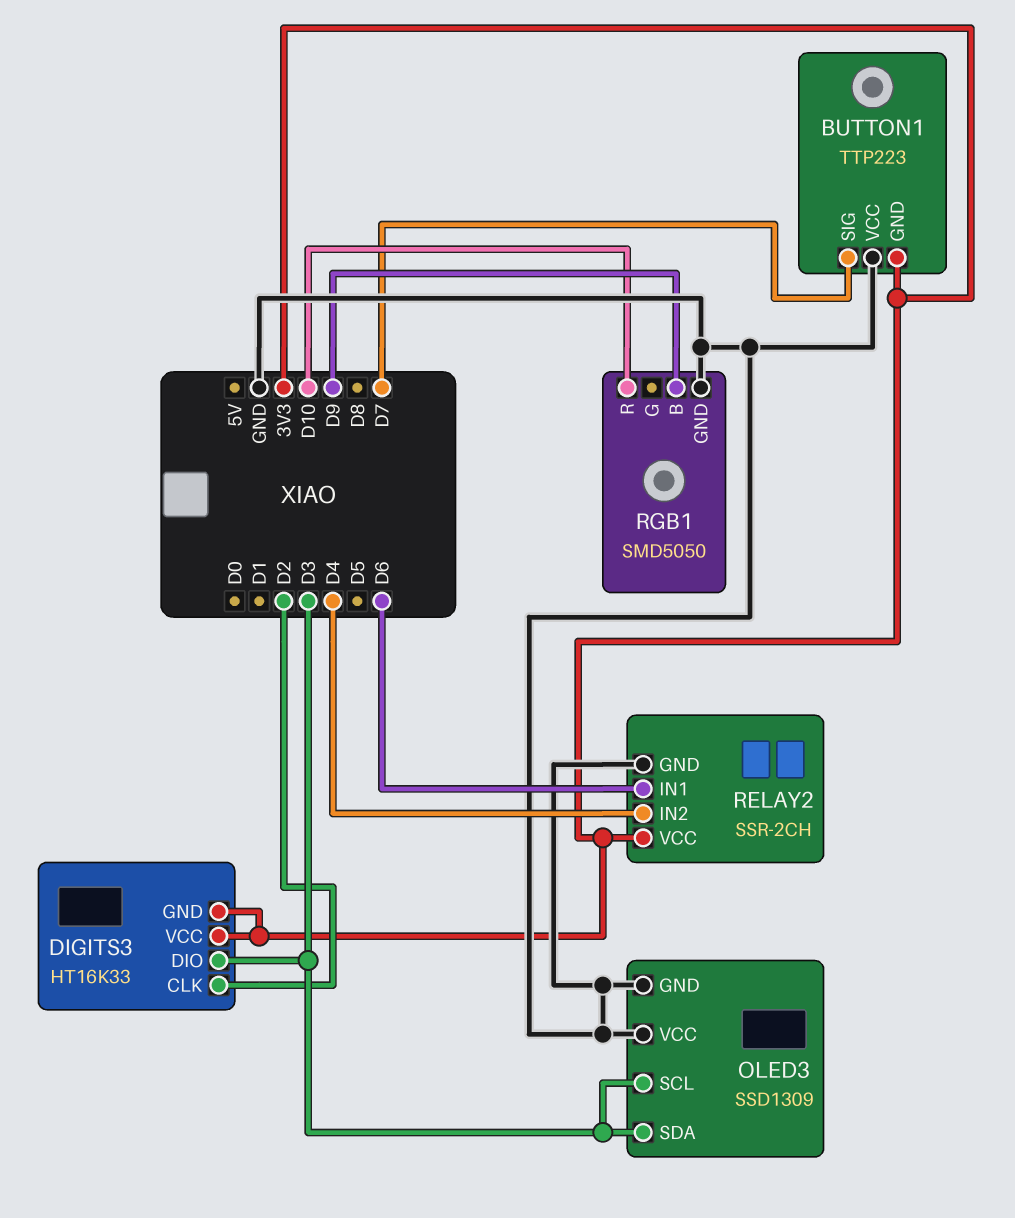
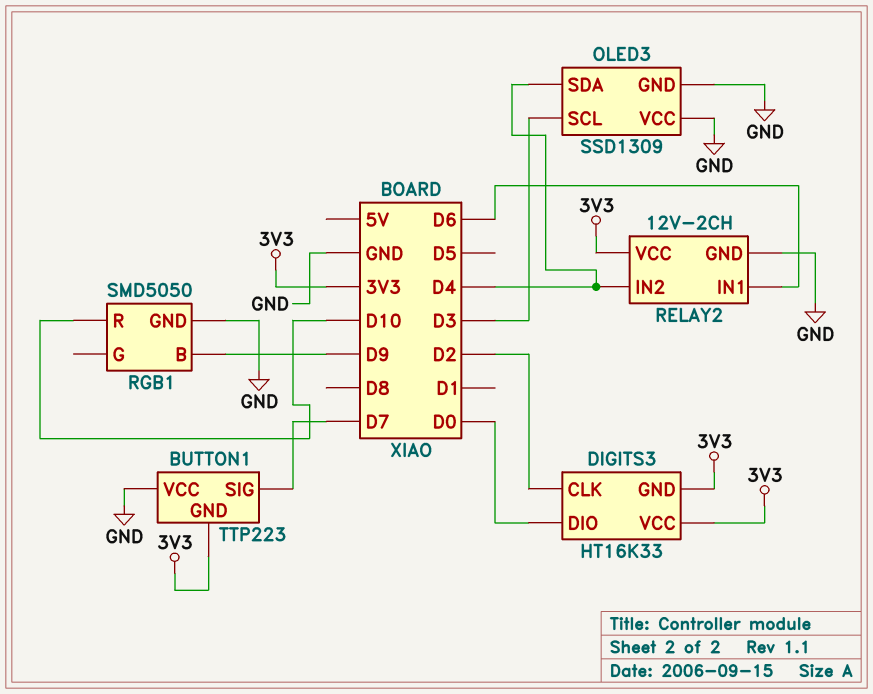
DIGITS3 pin DIO: D3 -> D0
OLED3 pin SDA: D3 -> D4
RELAY2: SSR-2CH -> 12V-2CH

